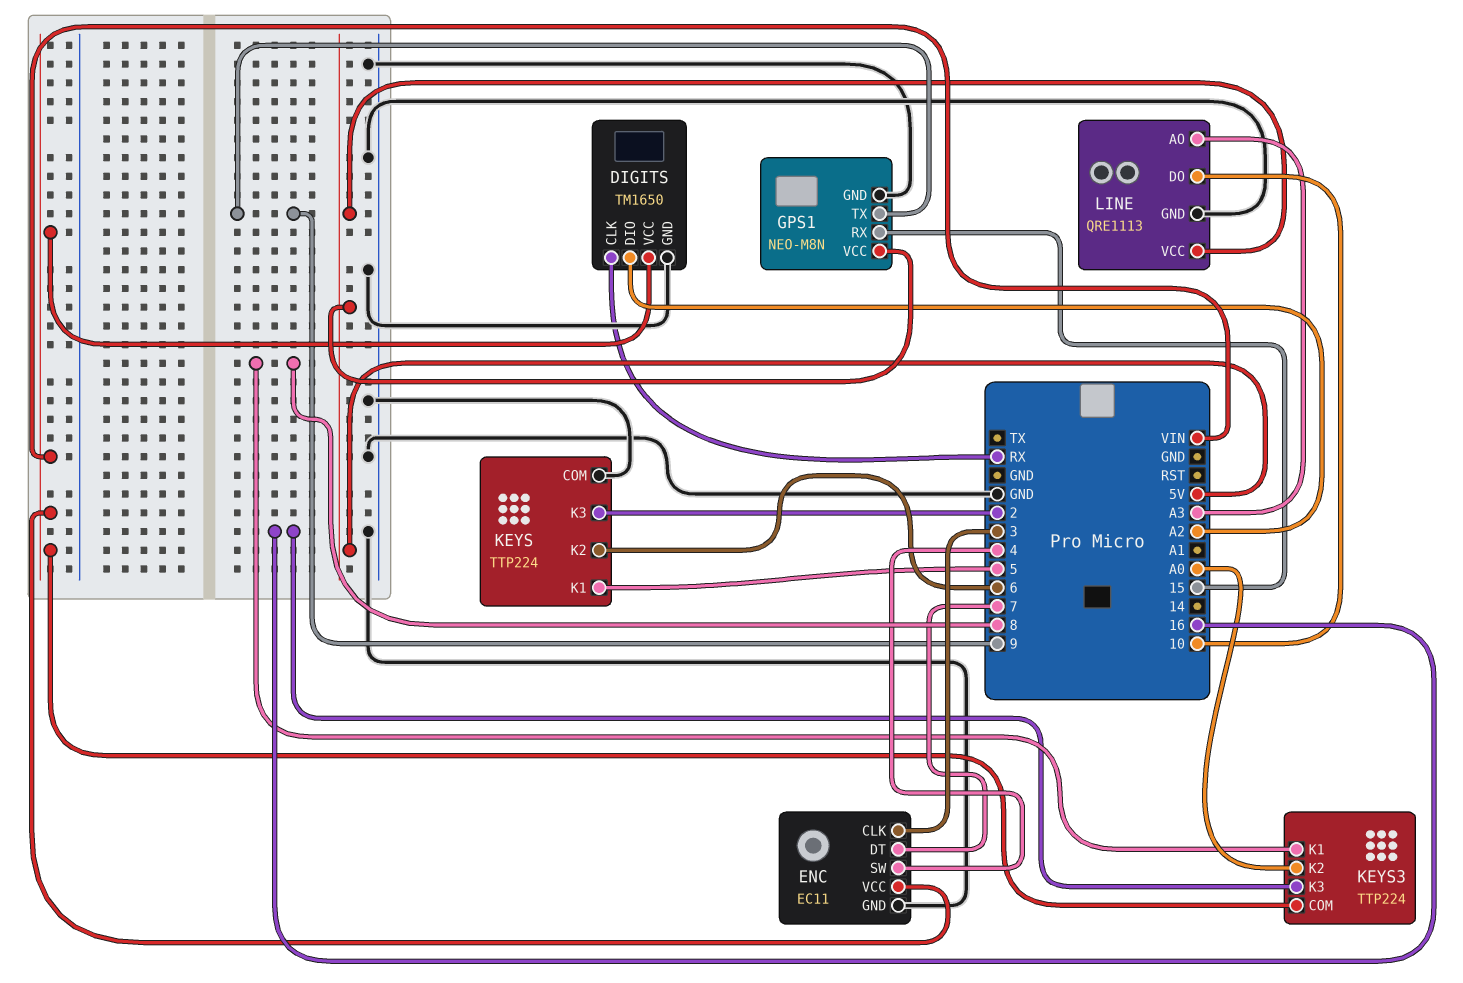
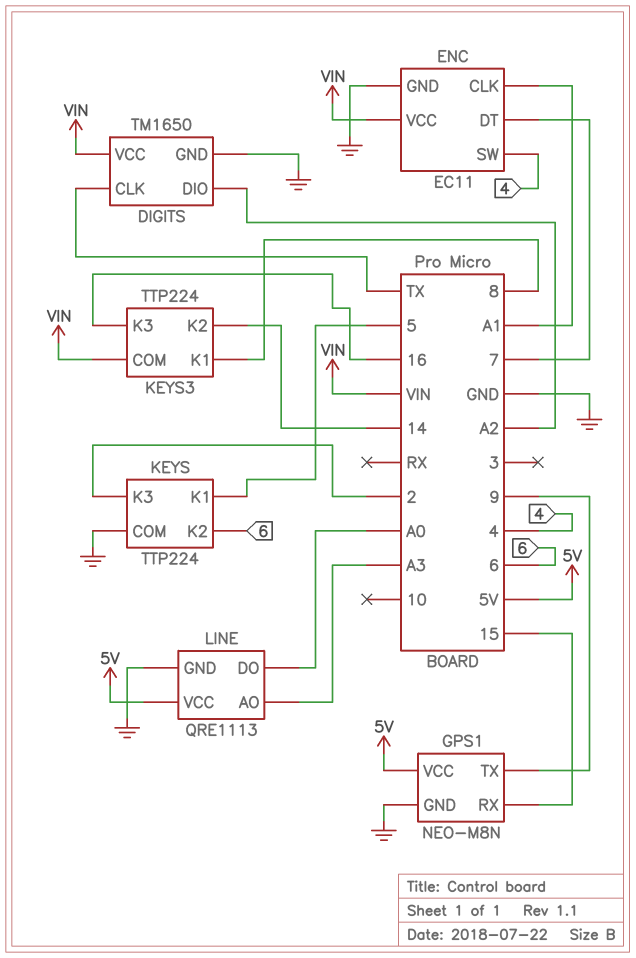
DIGITS pin CLK: RX -> TX
ENC pin CLK: 3 -> A1
KEYS3 pin K2: A0 -> 14
LINE pin DO: 10 -> A0

